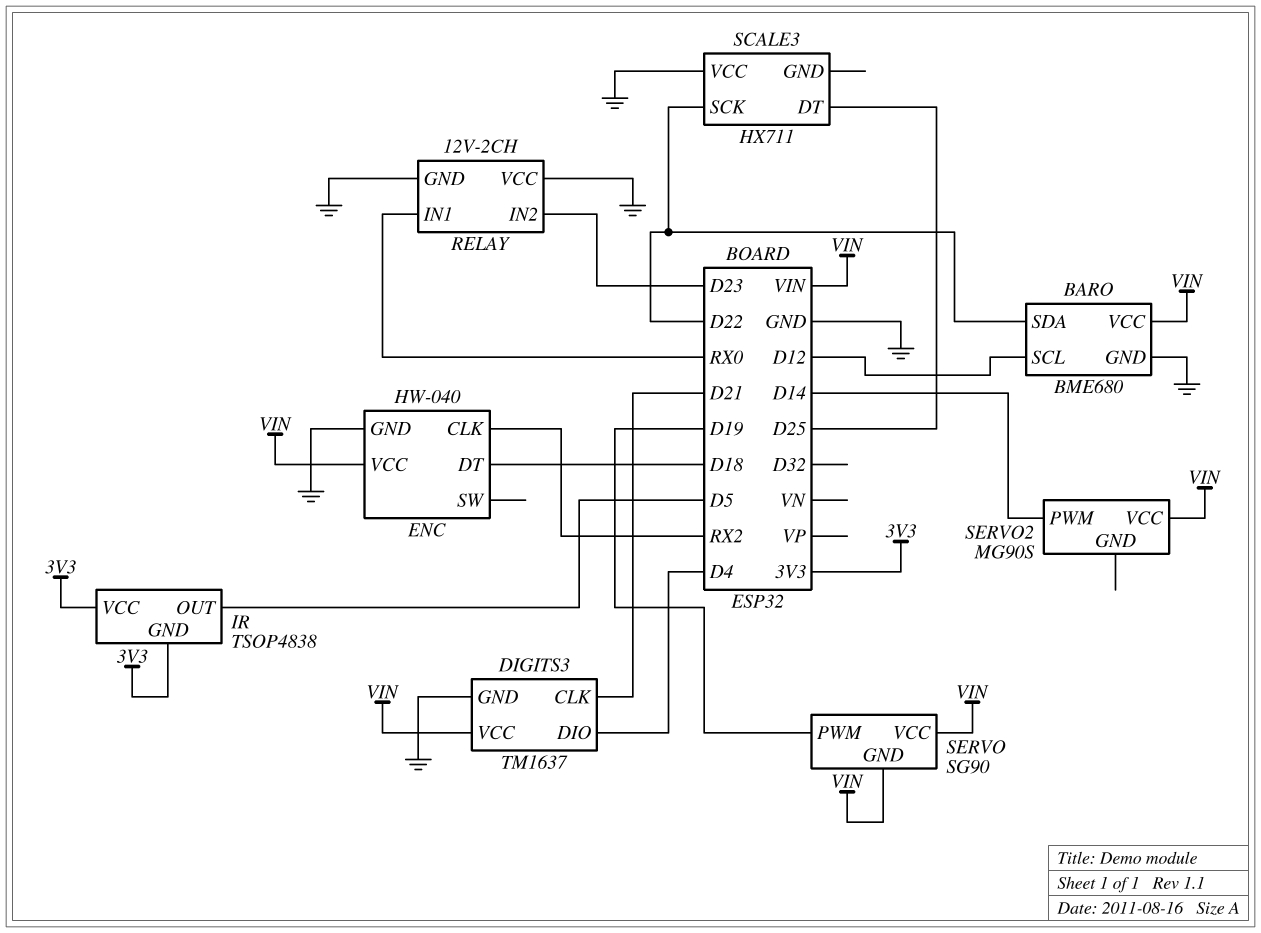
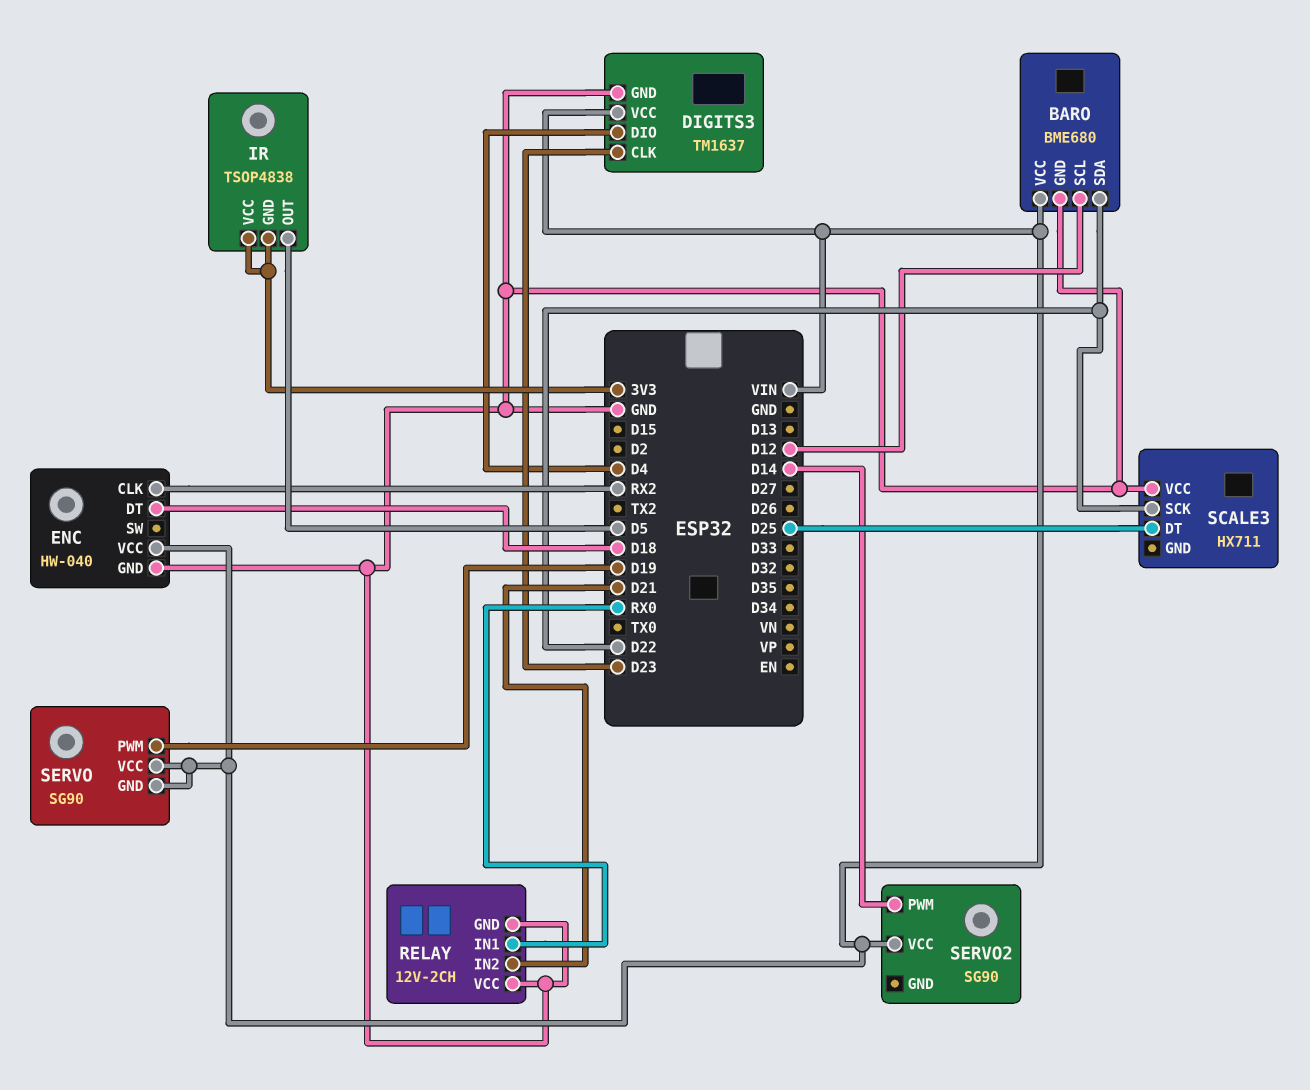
DIGITS3 pin CLK: D21 -> D23
RELAY pin IN2: D23 -> D21
SERVO2: MG90S -> SG90

